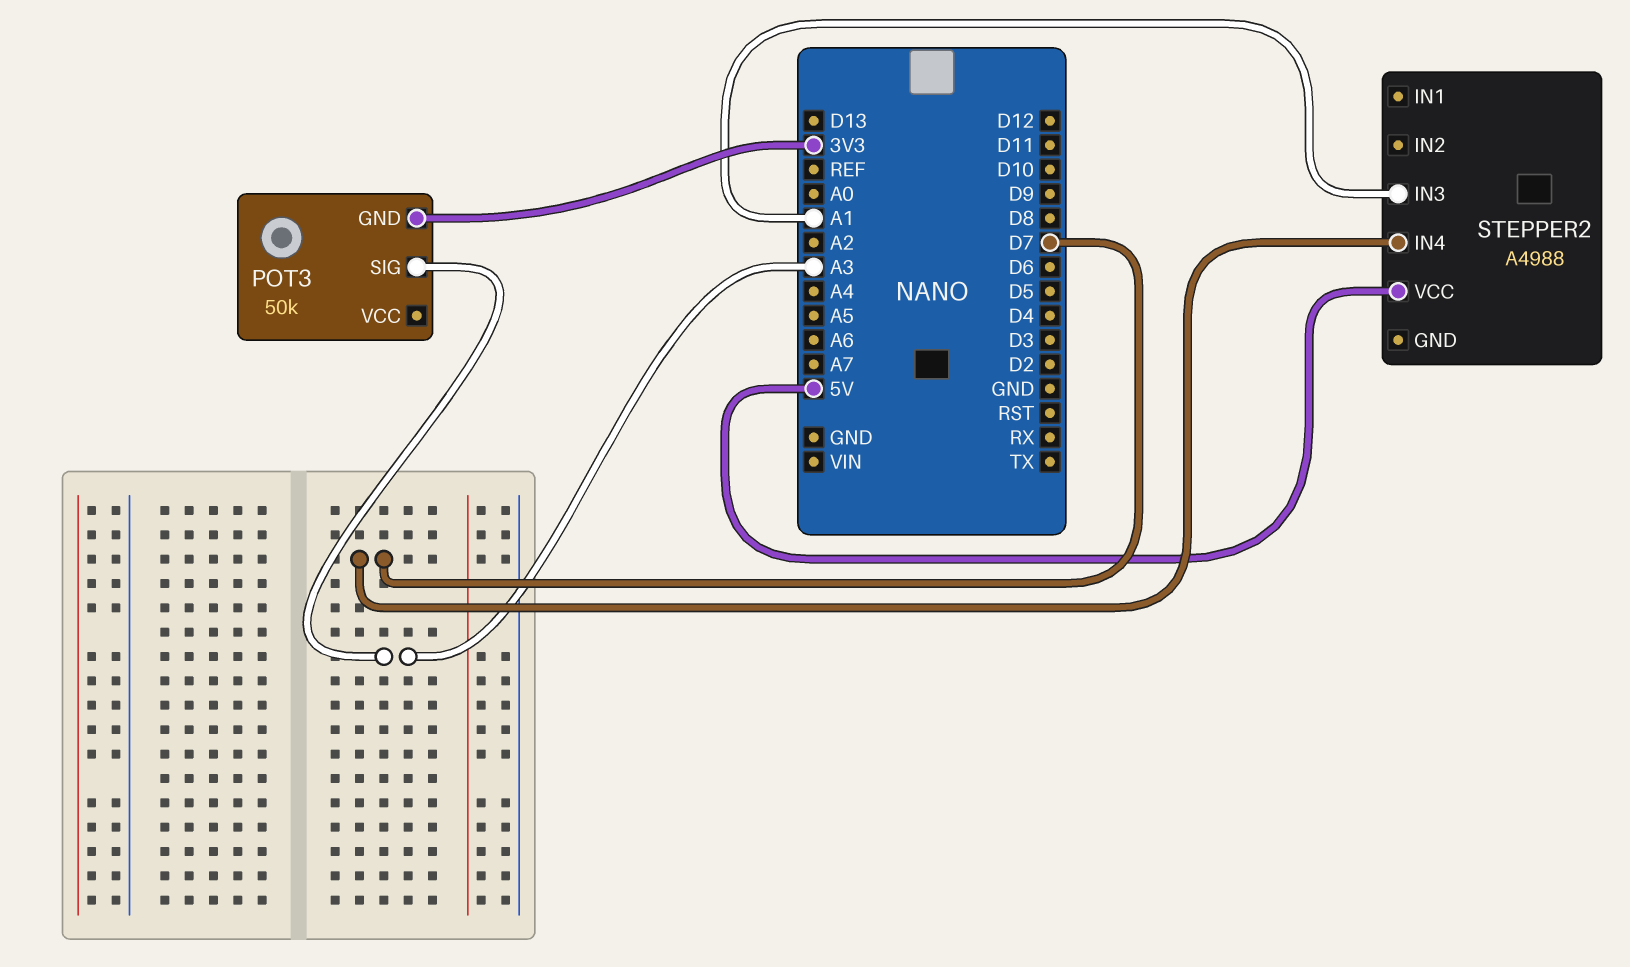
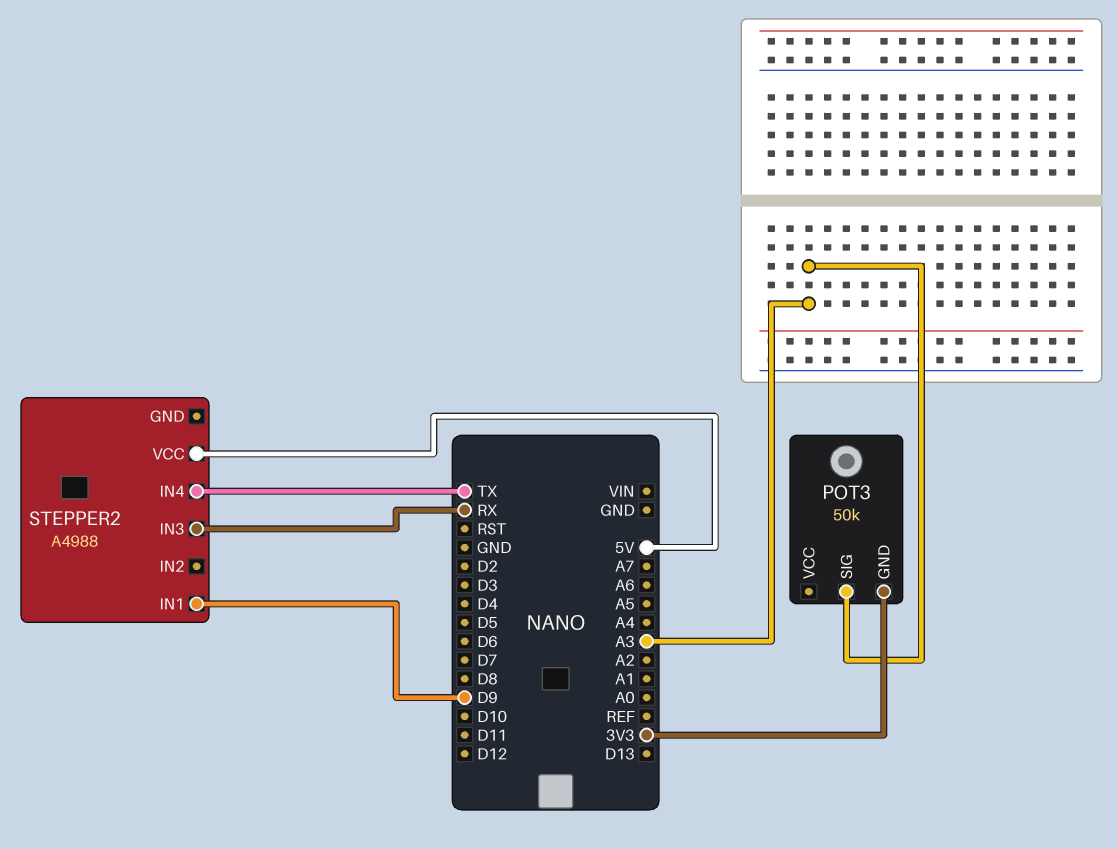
STEPPER2 pin IN1: none -> D9
STEPPER2 pin IN3: A1 -> RX
STEPPER2 pin IN4: D7 -> TX

